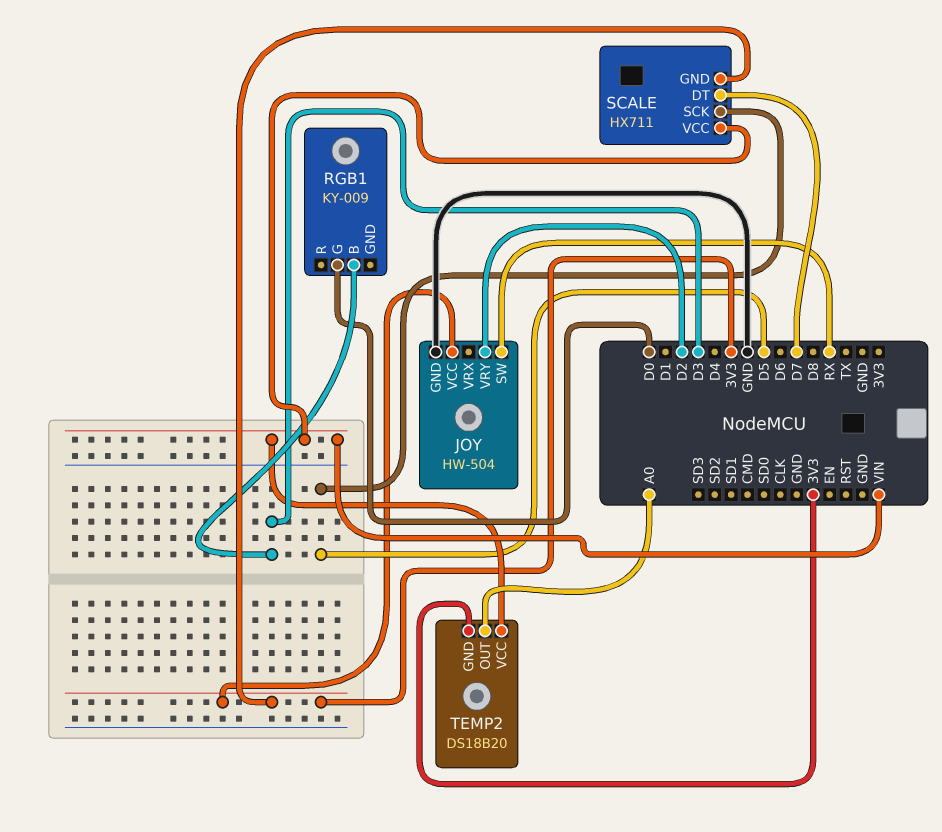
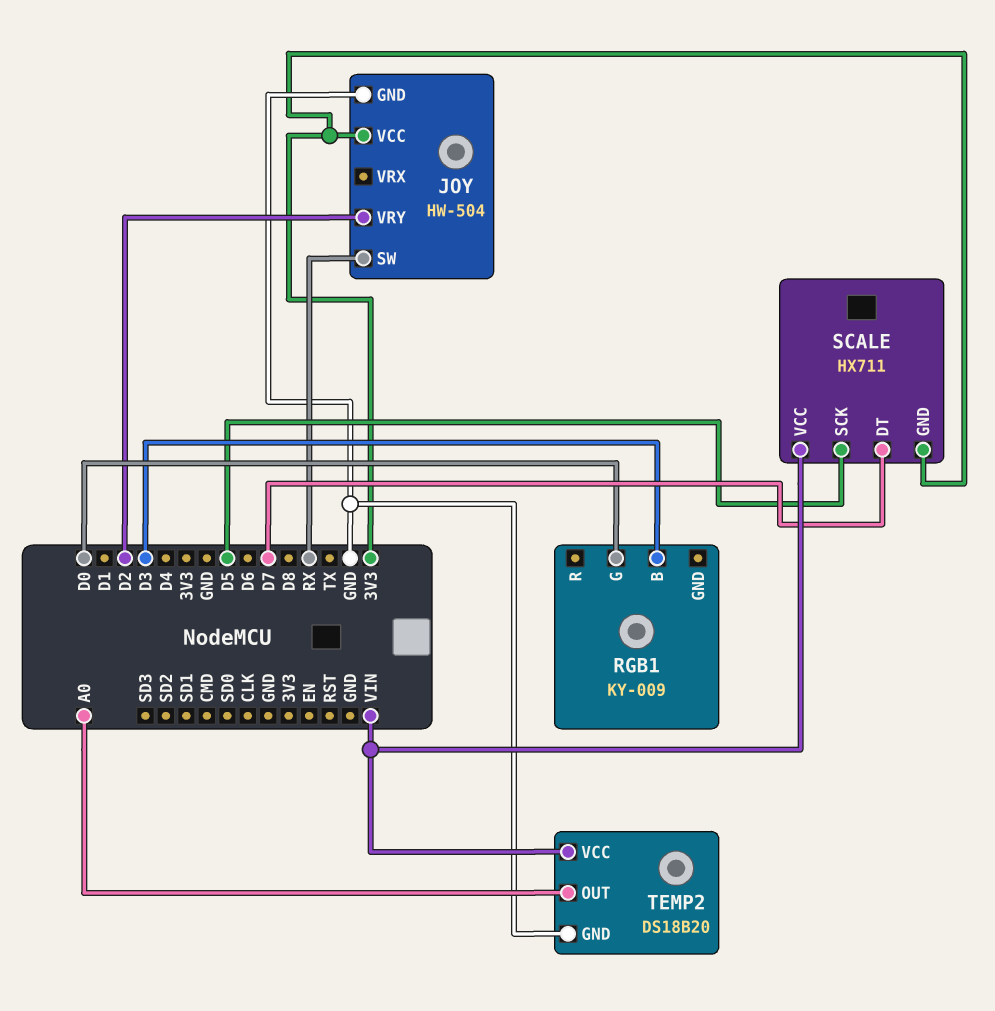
TEMP2 pin GND: 3V3 -> GND

